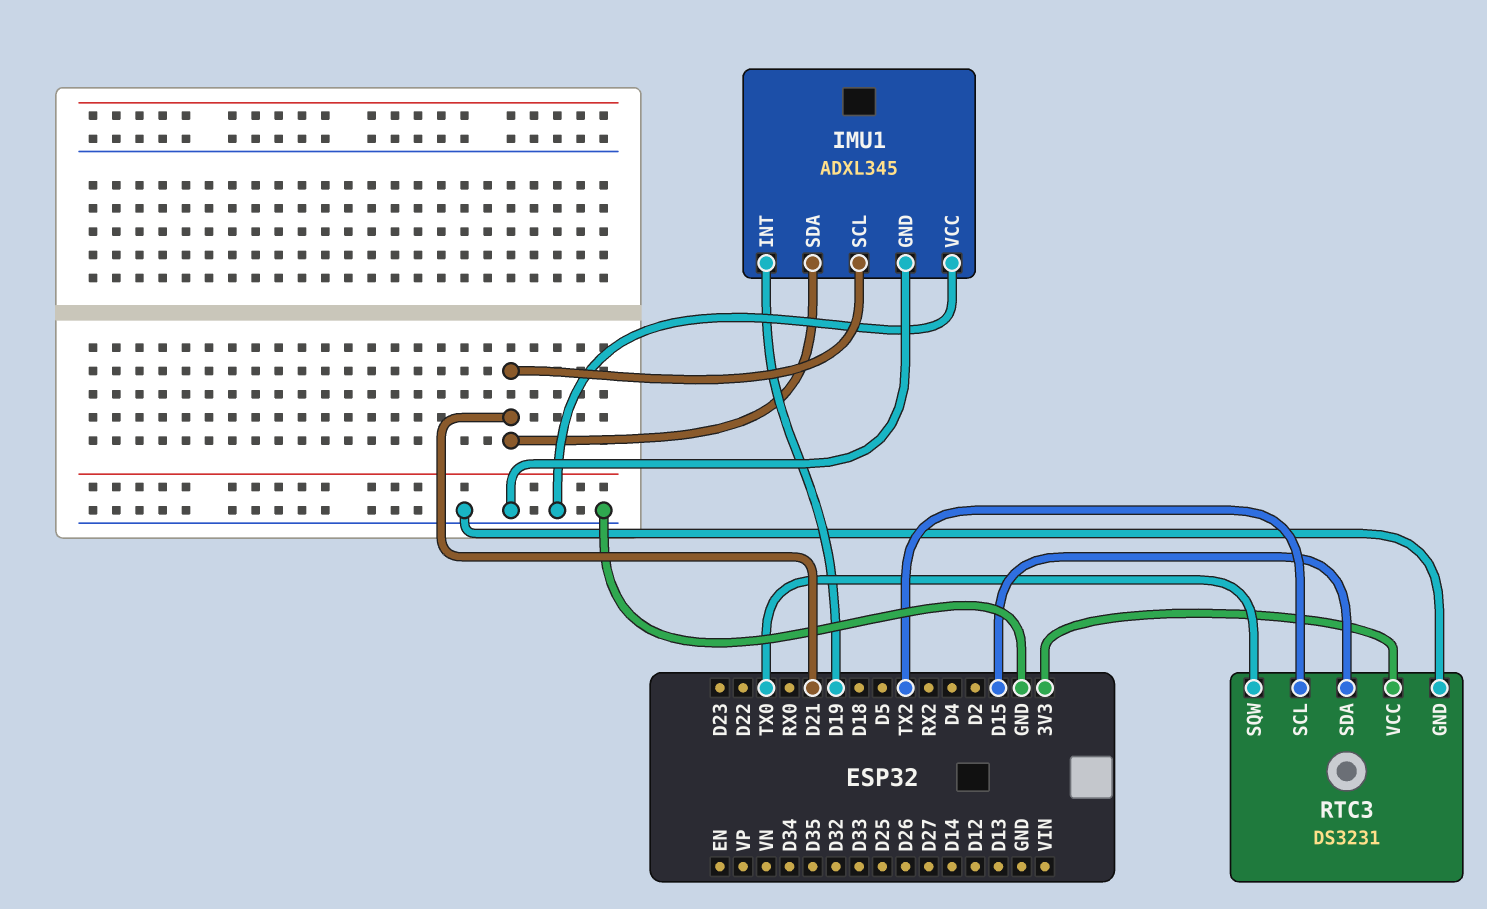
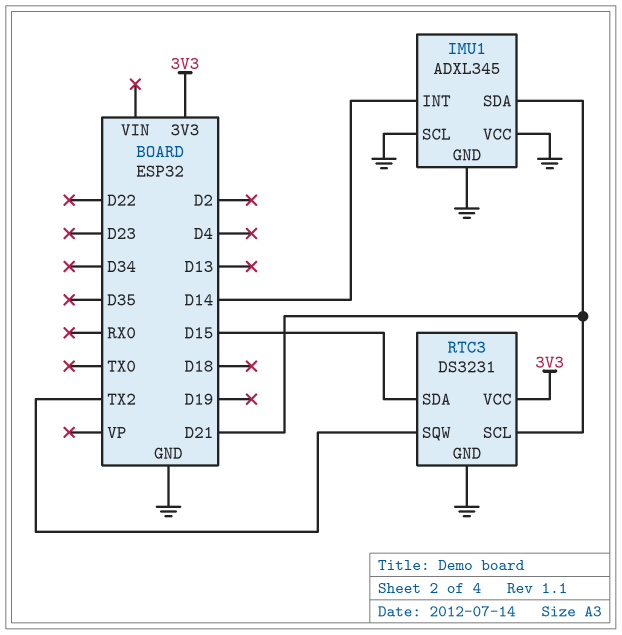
IMU1 pin INT: D19 -> D14
IMU1 pin SCL: D21 -> GND
RTC3 pin SCL: TX2 -> D21
RTC3 pin SQW: TX0 -> TX2

